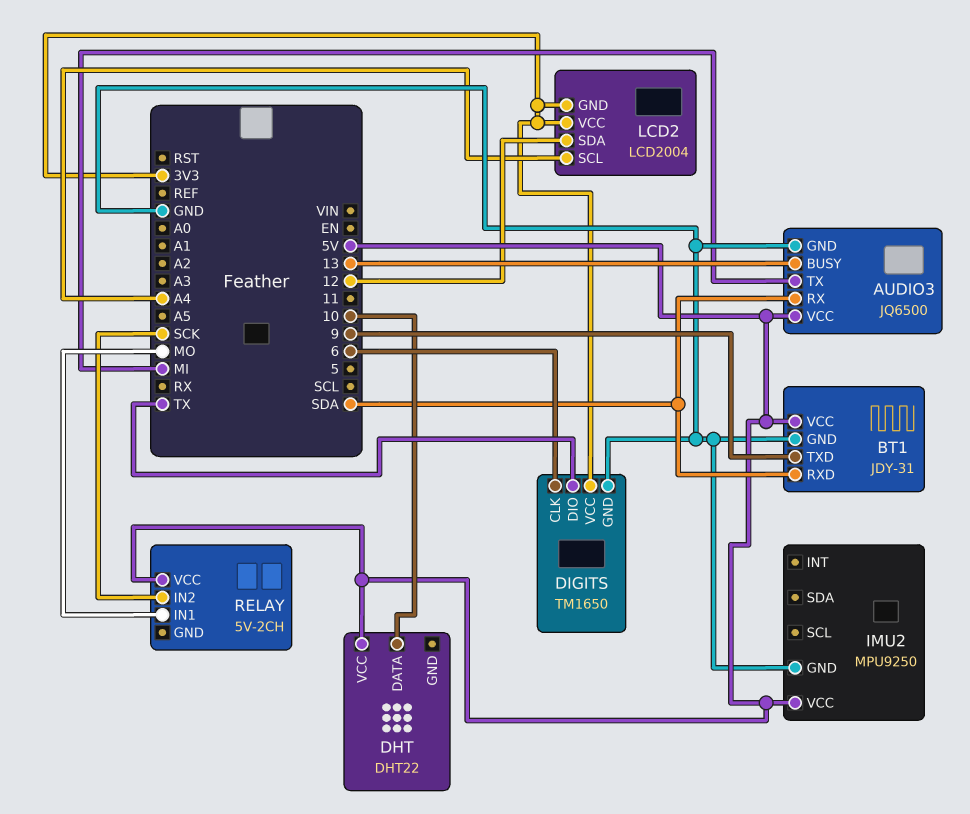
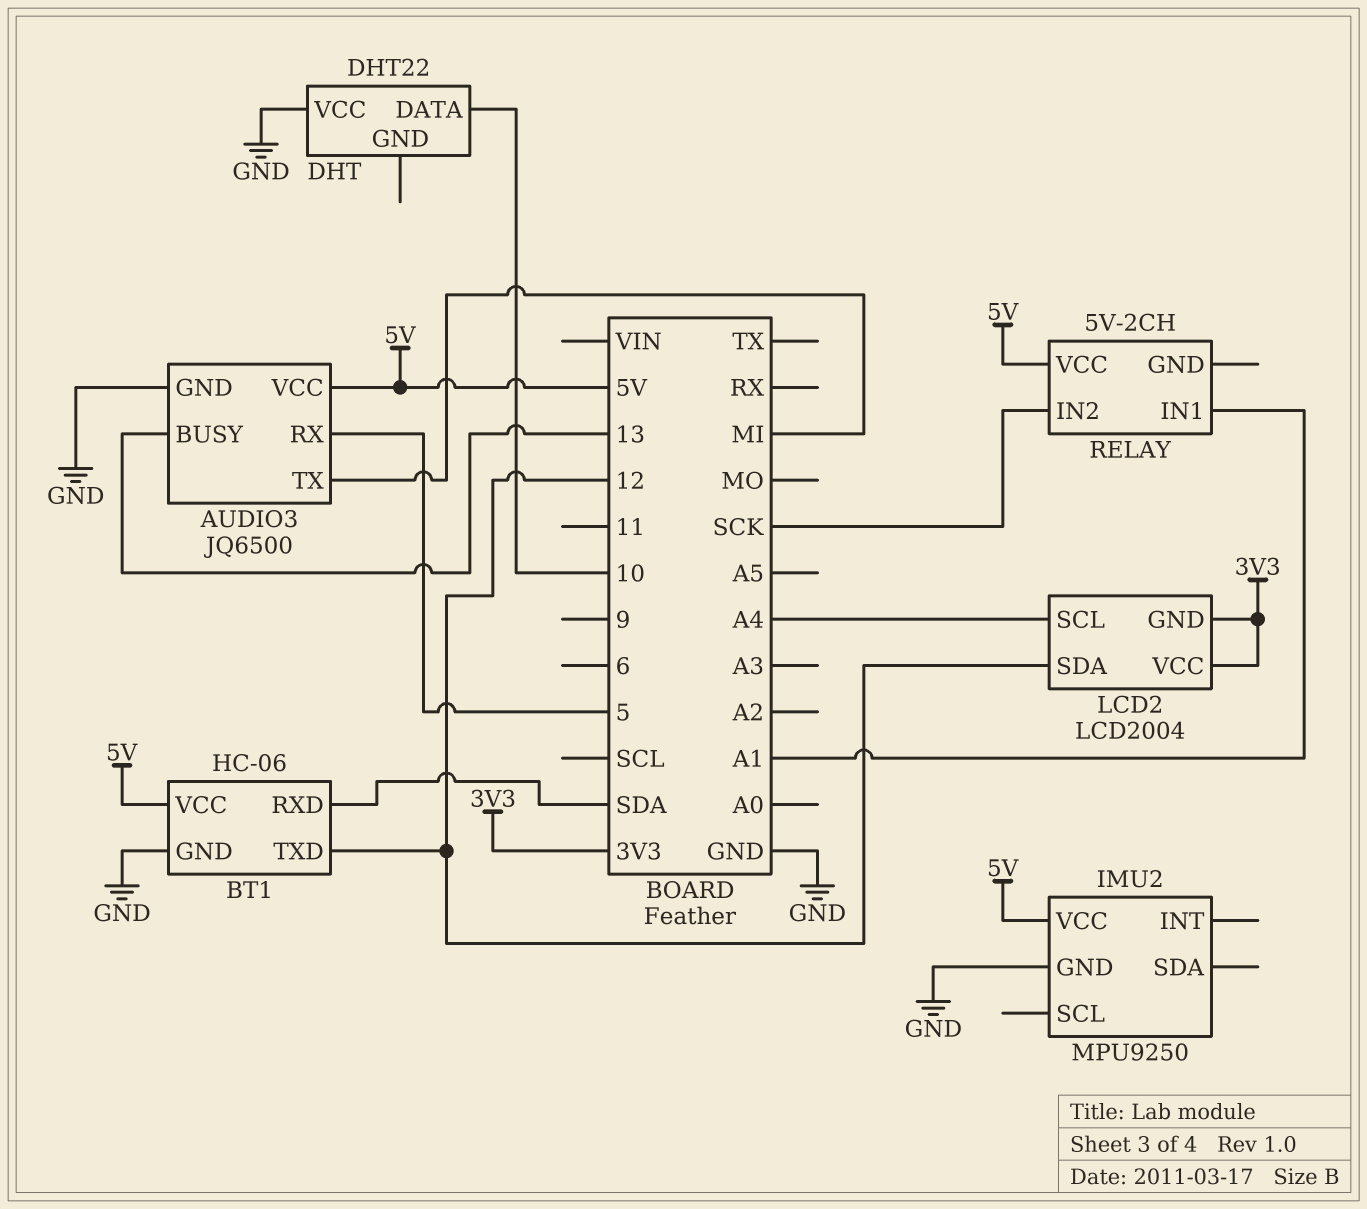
AUDIO3 pin RX: SDA -> 5
BT1: JDY-31 -> HC-06
BT1 pin TXD: 9 -> 12
DHT pin VCC: 5V -> GND
DIGITS: TM1650 -> none
DIGITS pin CLK: 6 -> none
DIGITS pin DIO: TX -> none
DIGITS pin GND: GND -> none
DIGITS pin VCC: 3V3 -> none
RELAY pin IN1: MO -> A1

